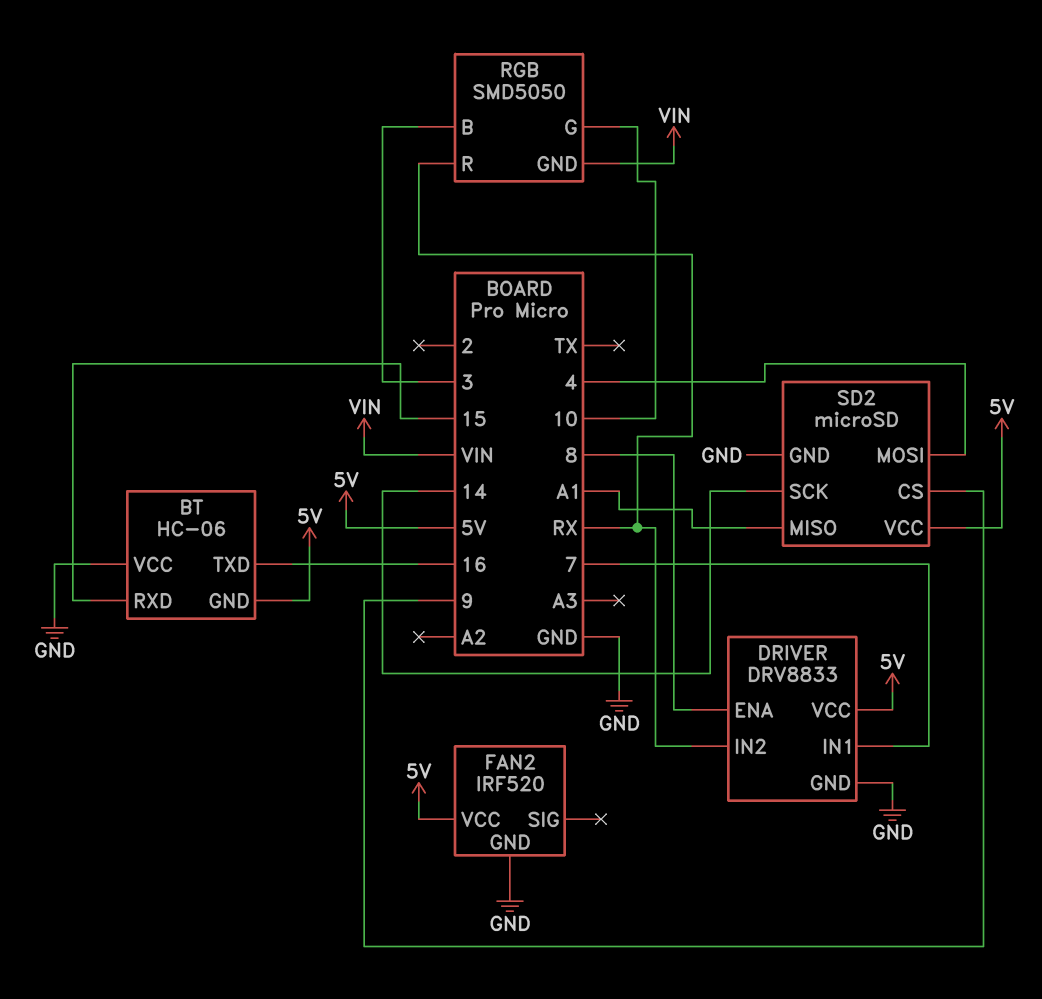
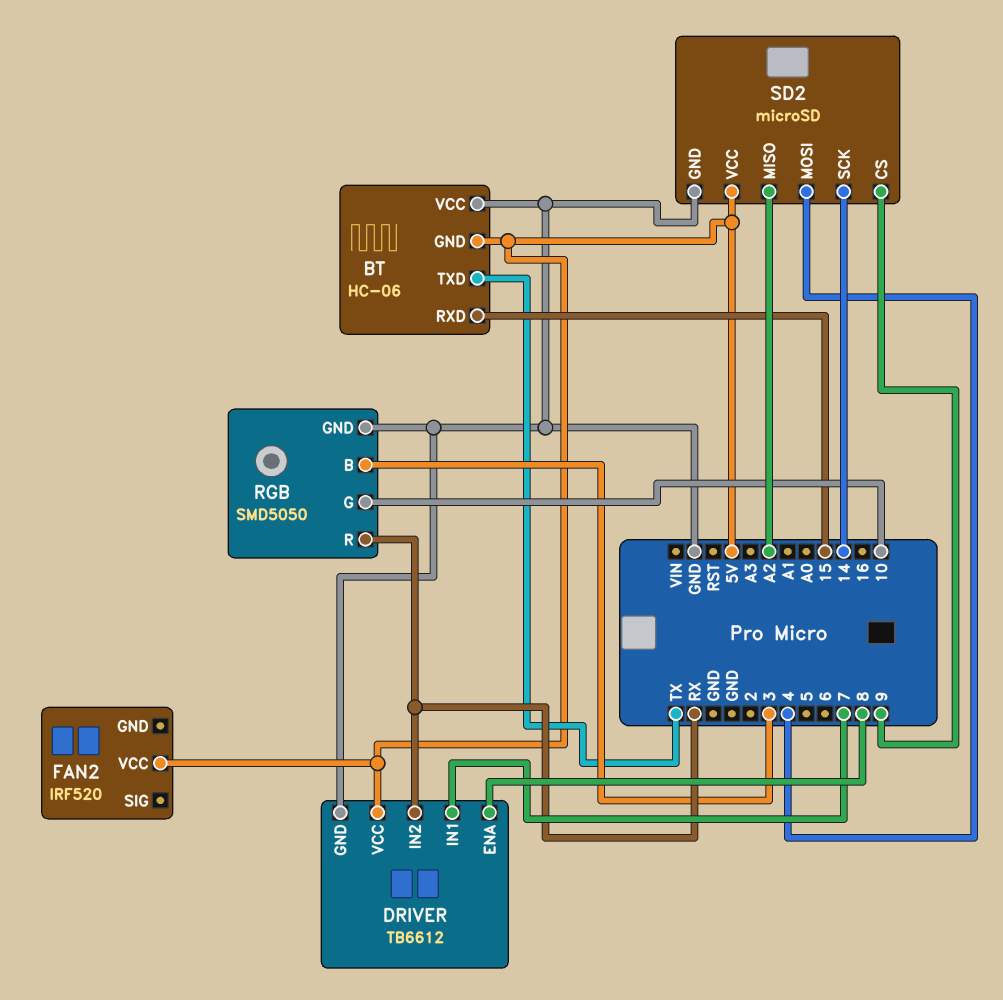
BT pin TXD: 16 -> TX
DRIVER: DRV8833 -> TB6612
FAN2 pin GND: GND -> none
RGB pin GND: VIN -> GND
SD2 pin MISO: A1 -> A2

